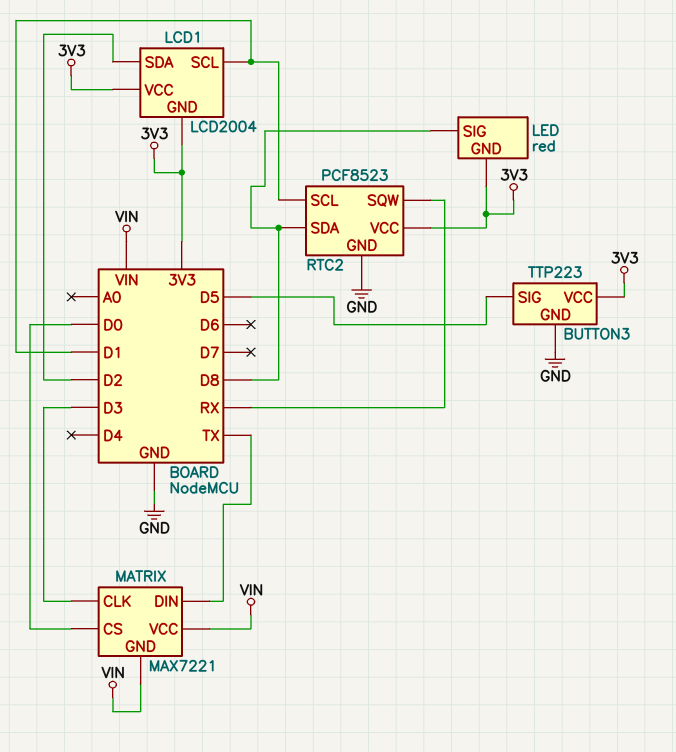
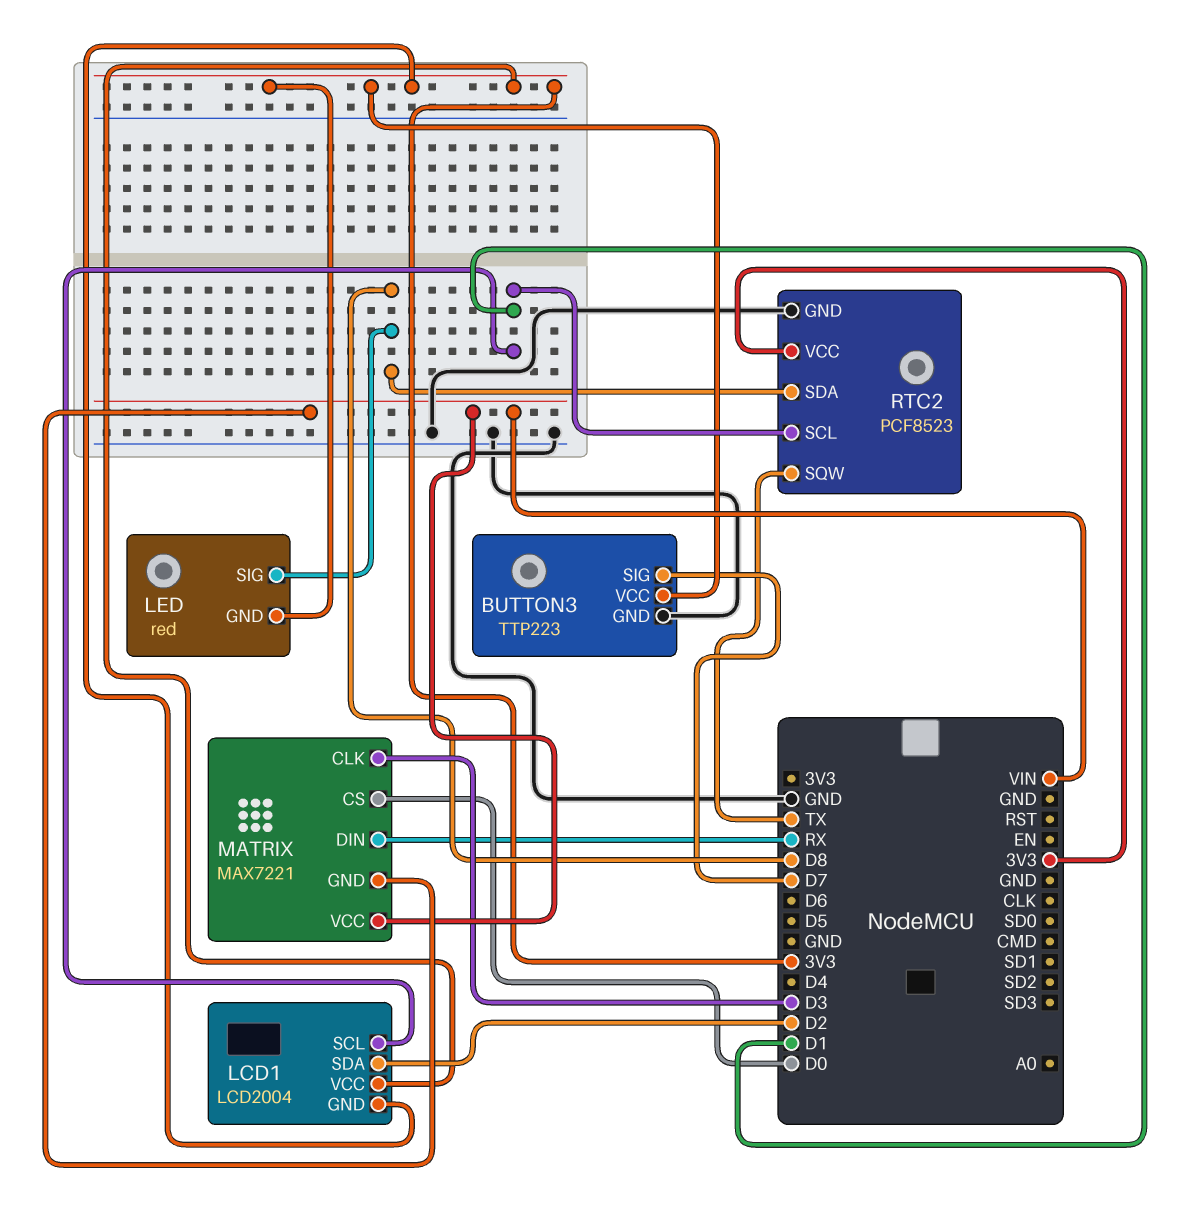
BUTTON3 pin SIG: D5 -> D7
MATRIX pin DIN: TX -> RX
RTC2 pin SQW: RX -> TX

